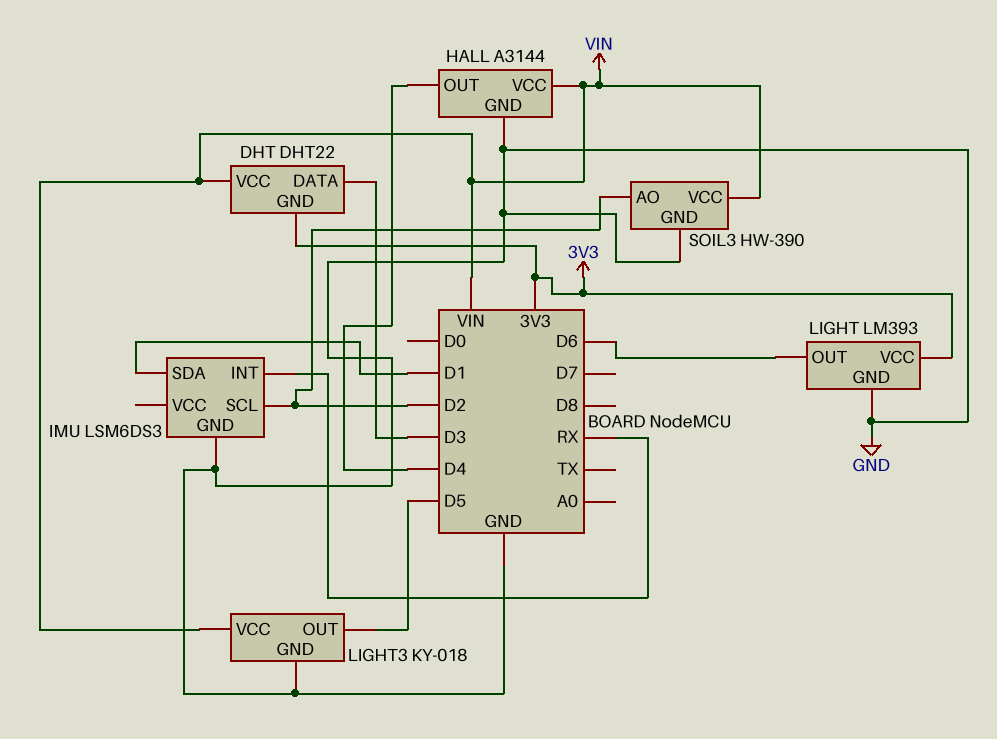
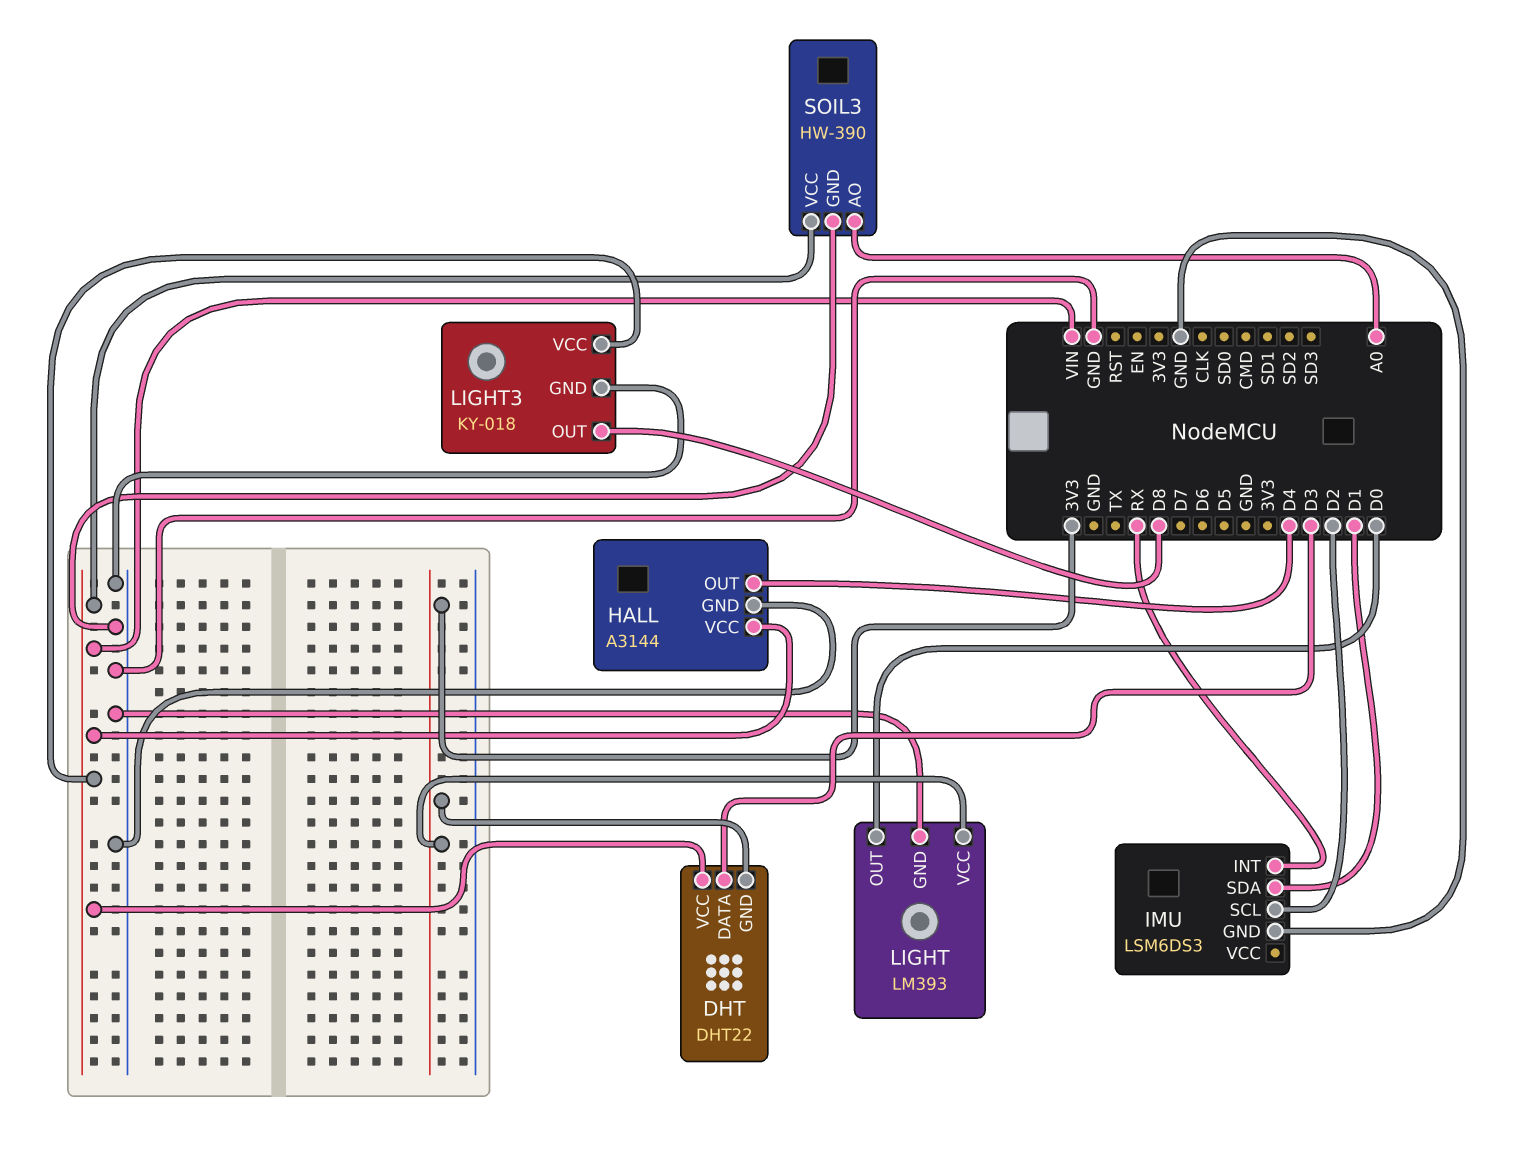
LIGHT pin OUT: D6 -> D0
LIGHT3 pin OUT: D5 -> D8
SOIL3 pin AO: D2 -> A0

